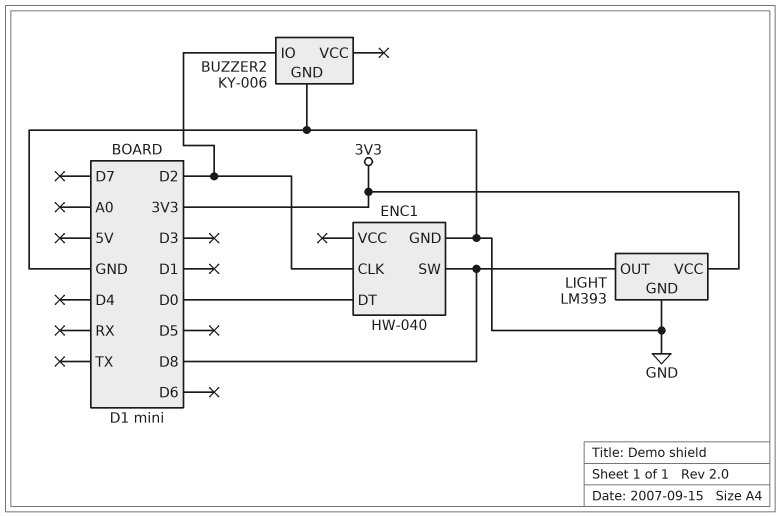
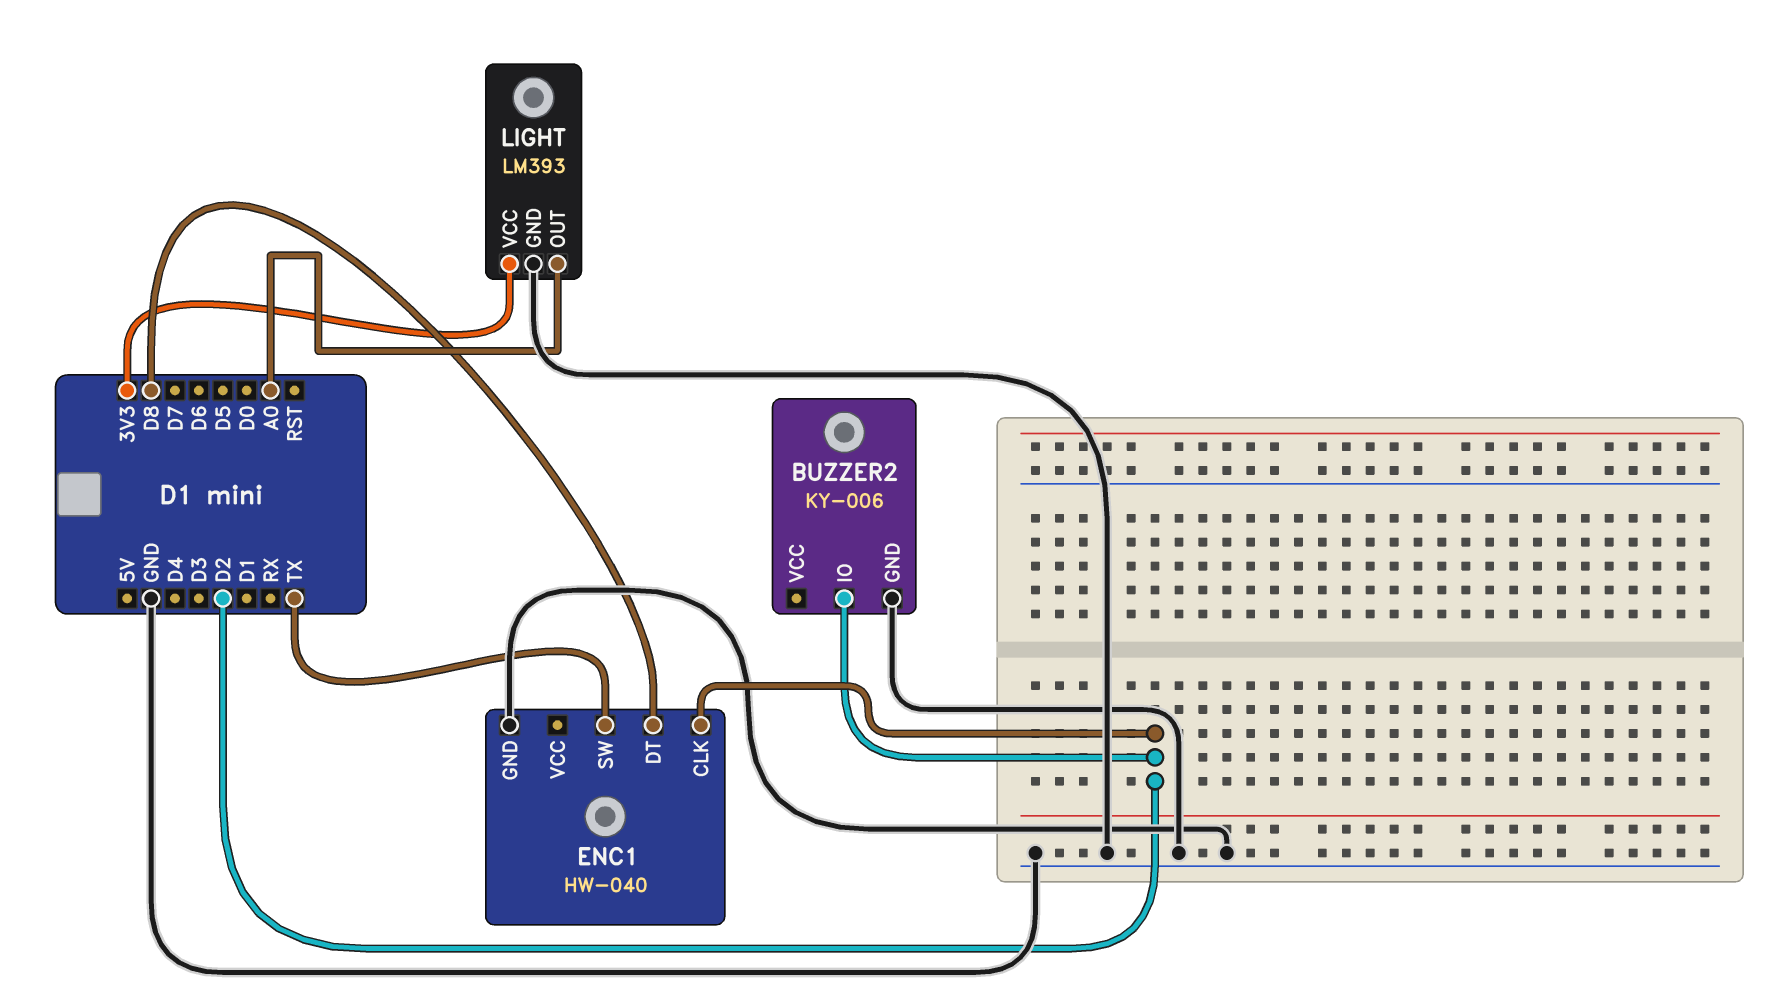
ENC1 pin DT: D0 -> D8
ENC1 pin SW: D8 -> TX
LIGHT pin OUT: D8 -> A0

